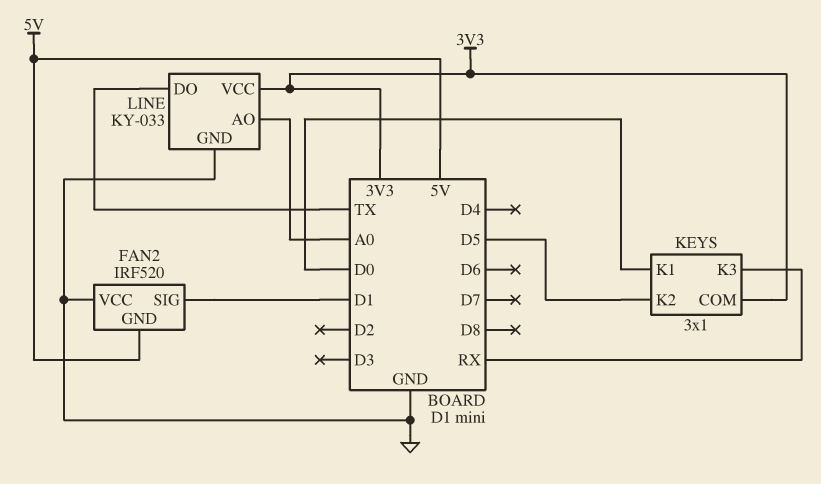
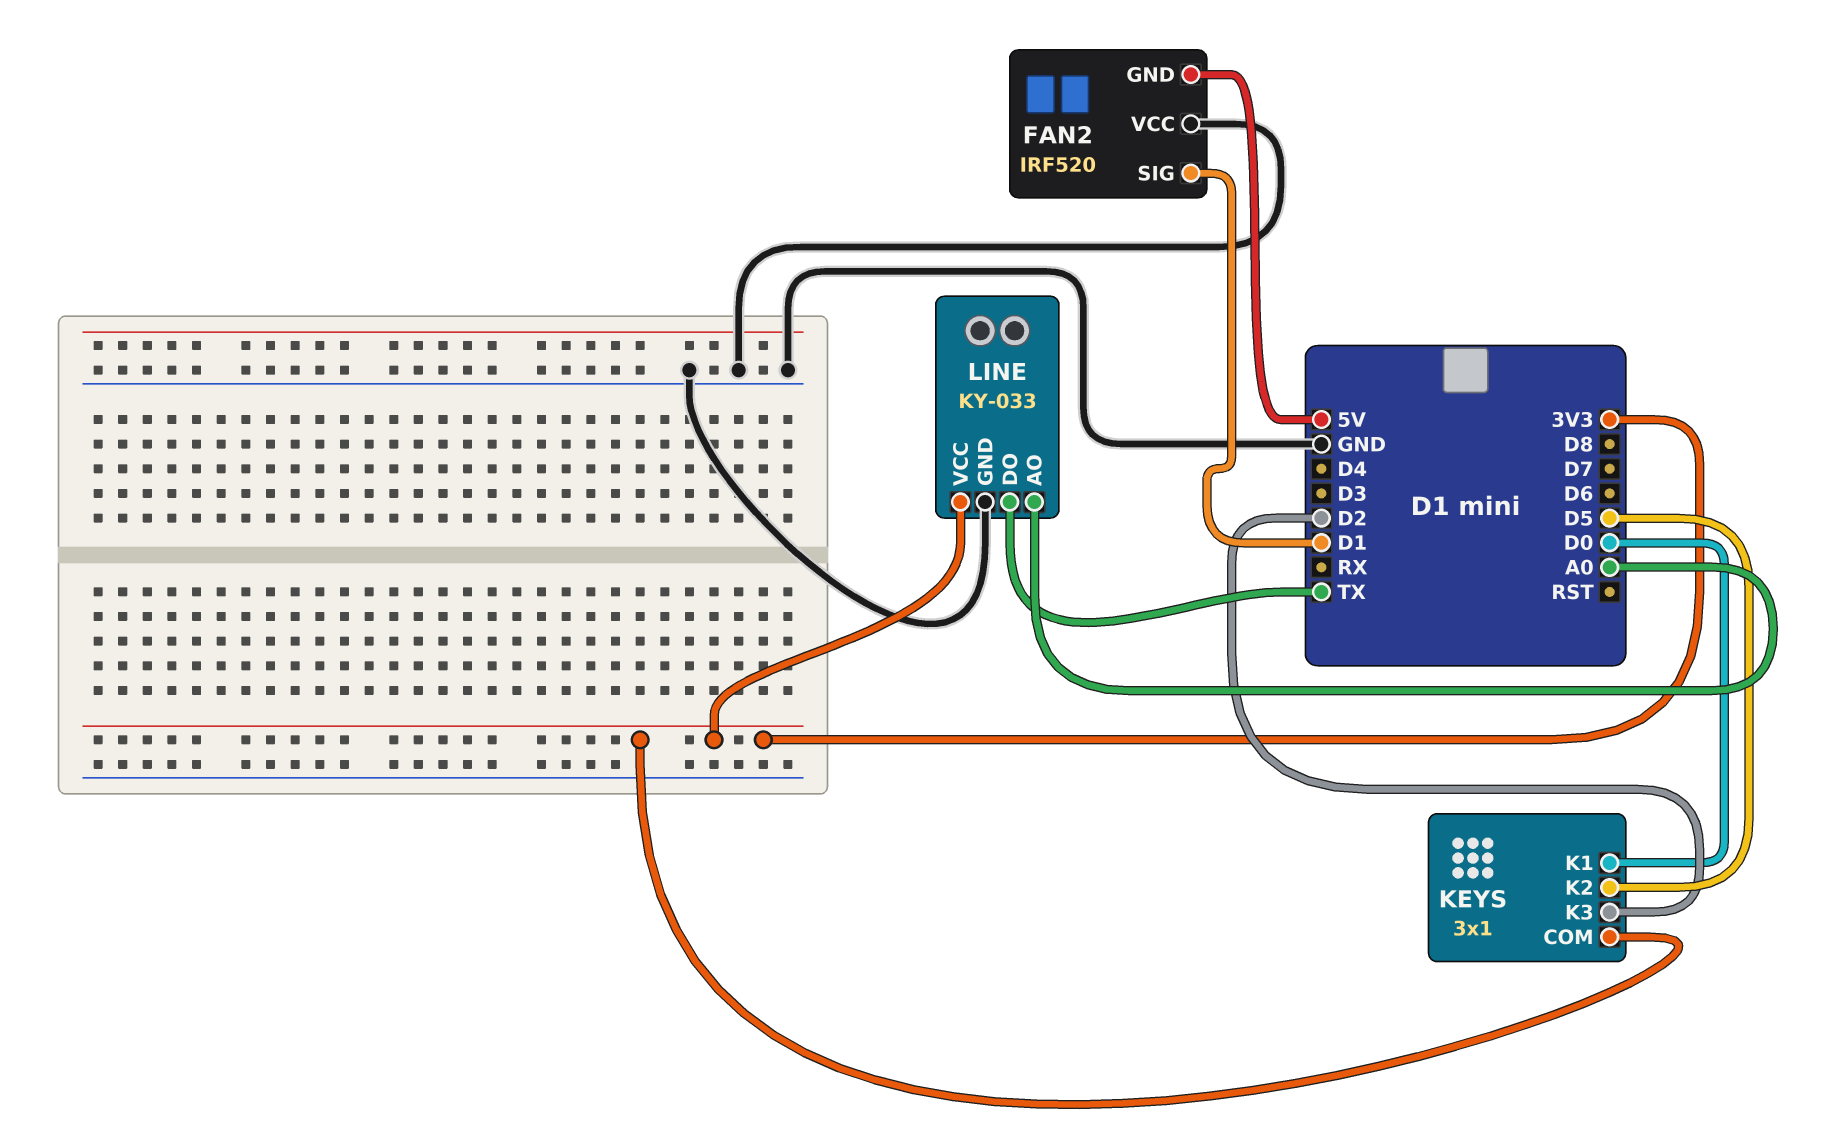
KEYS pin K3: RX -> D2

